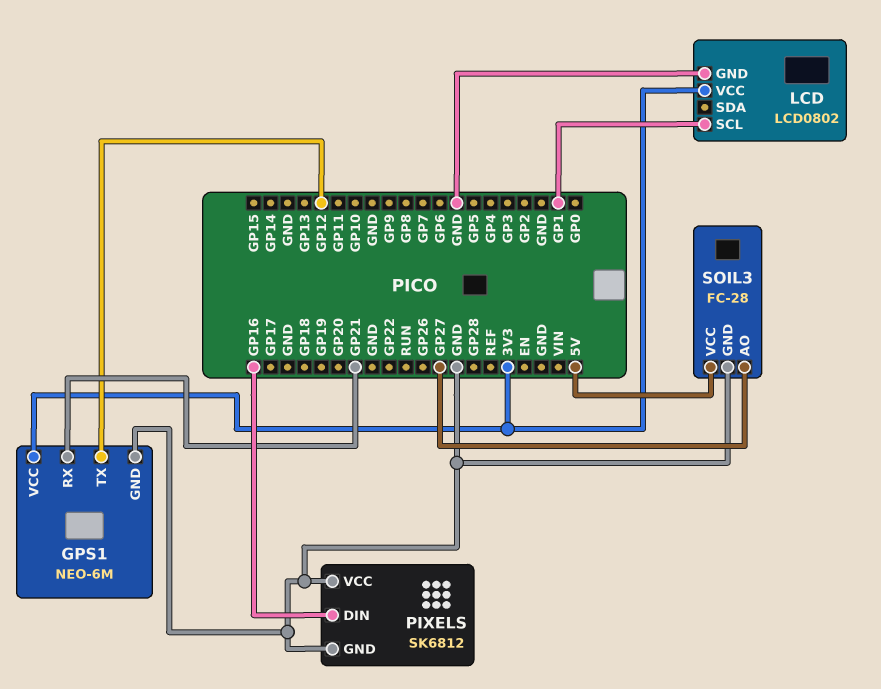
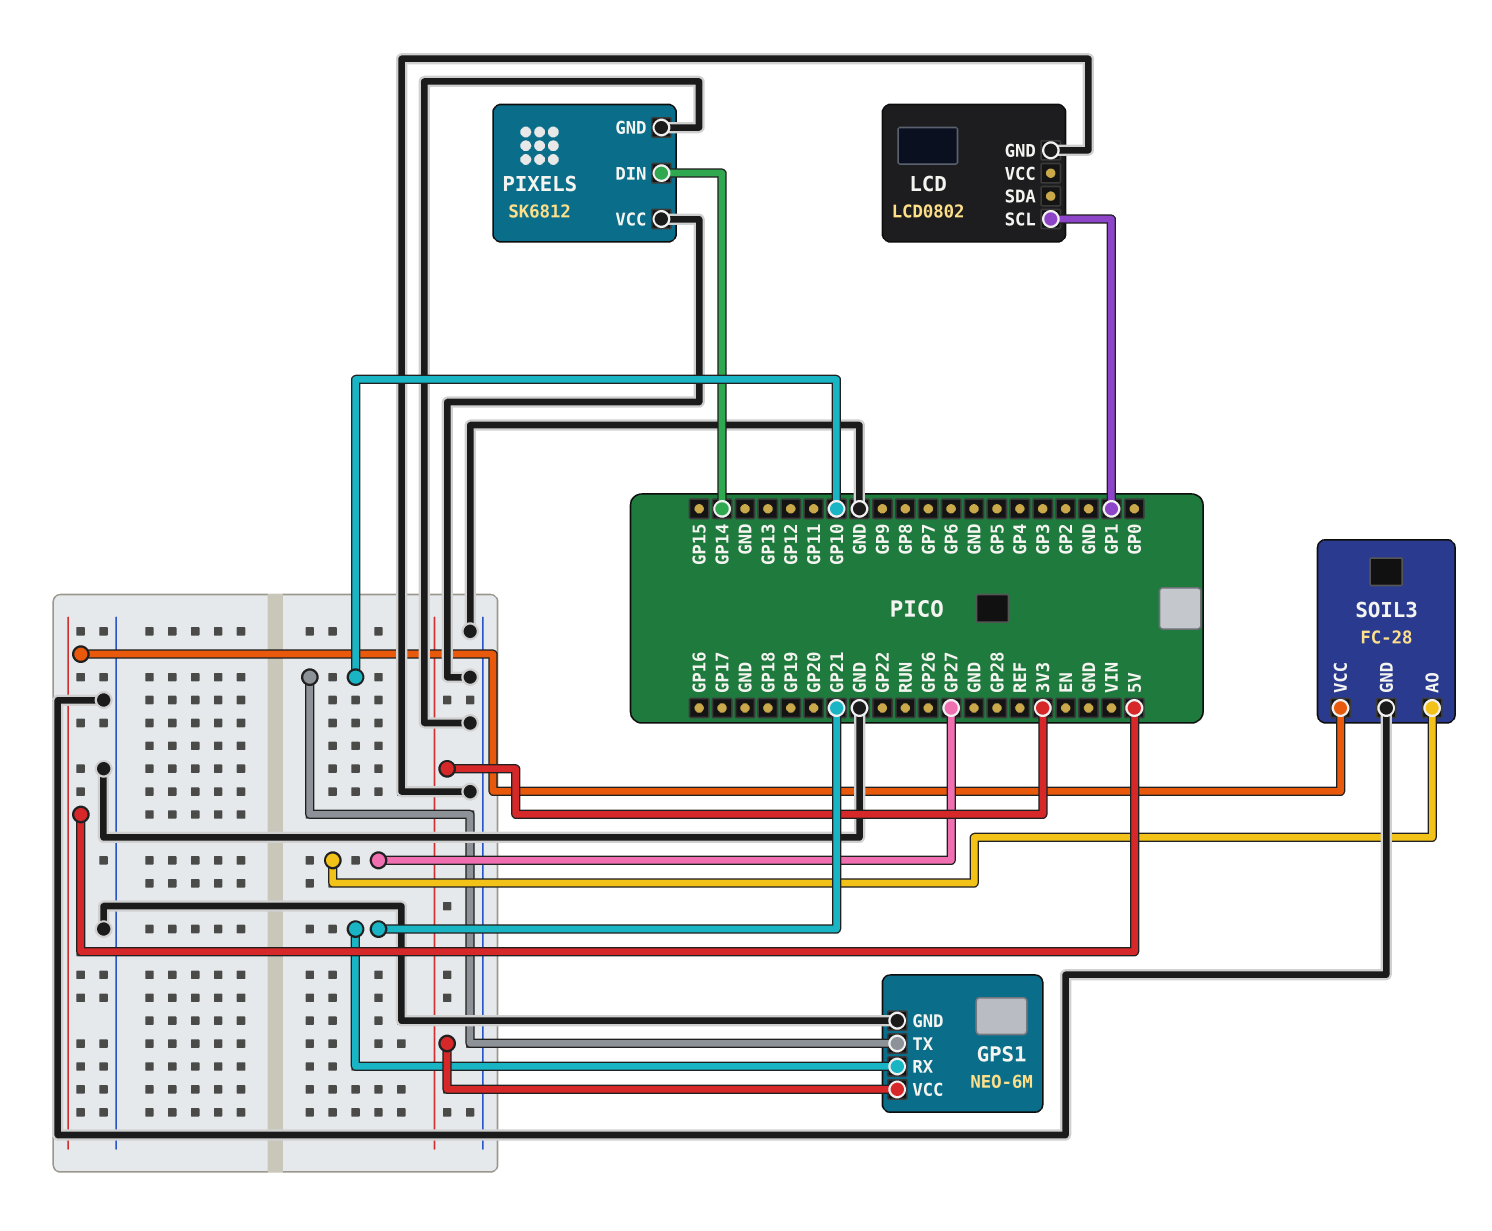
GPS1 pin TX: GP12 -> GP10
LCD pin VCC: 3V3 -> none
PIXELS pin DIN: GP16 -> GP14

